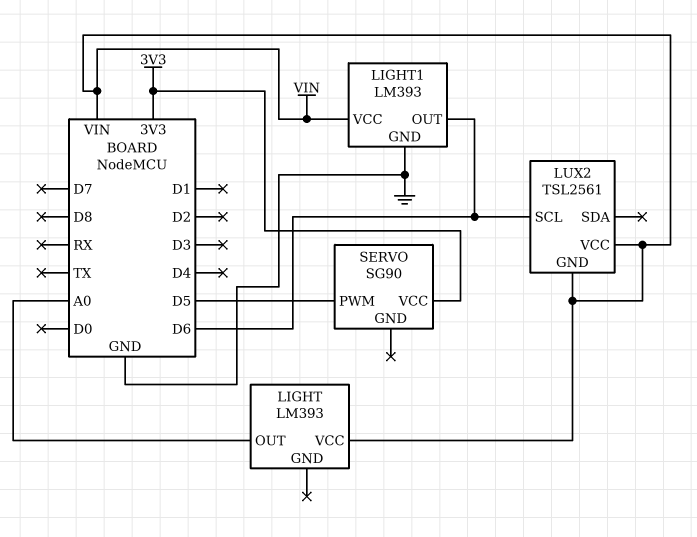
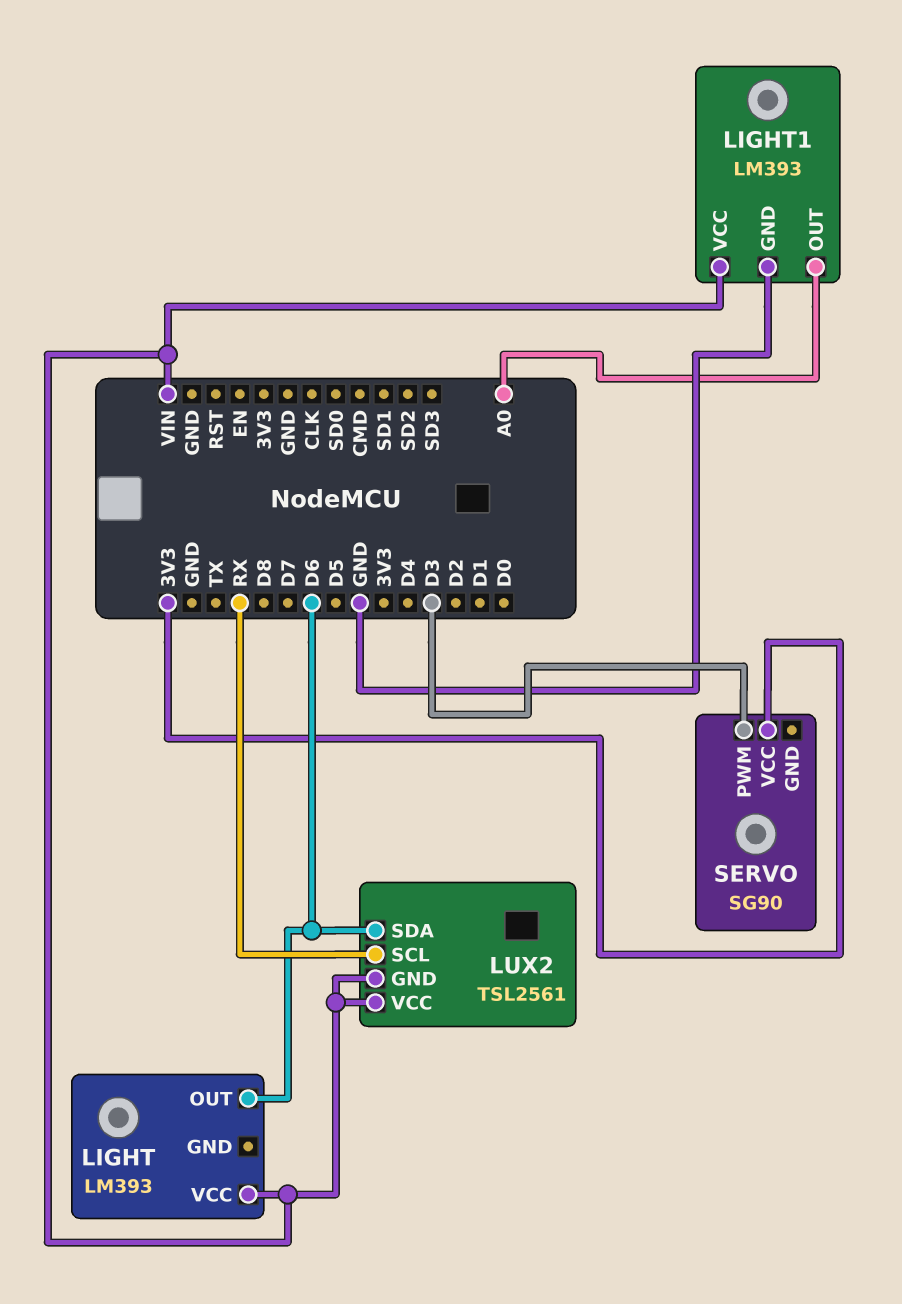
LIGHT pin OUT: A0 -> D6
LIGHT1 pin OUT: D6 -> A0
LUX2 pin SCL: D6 -> RX
LUX2 pin SDA: none -> D6
SERVO pin PWM: D5 -> D3

